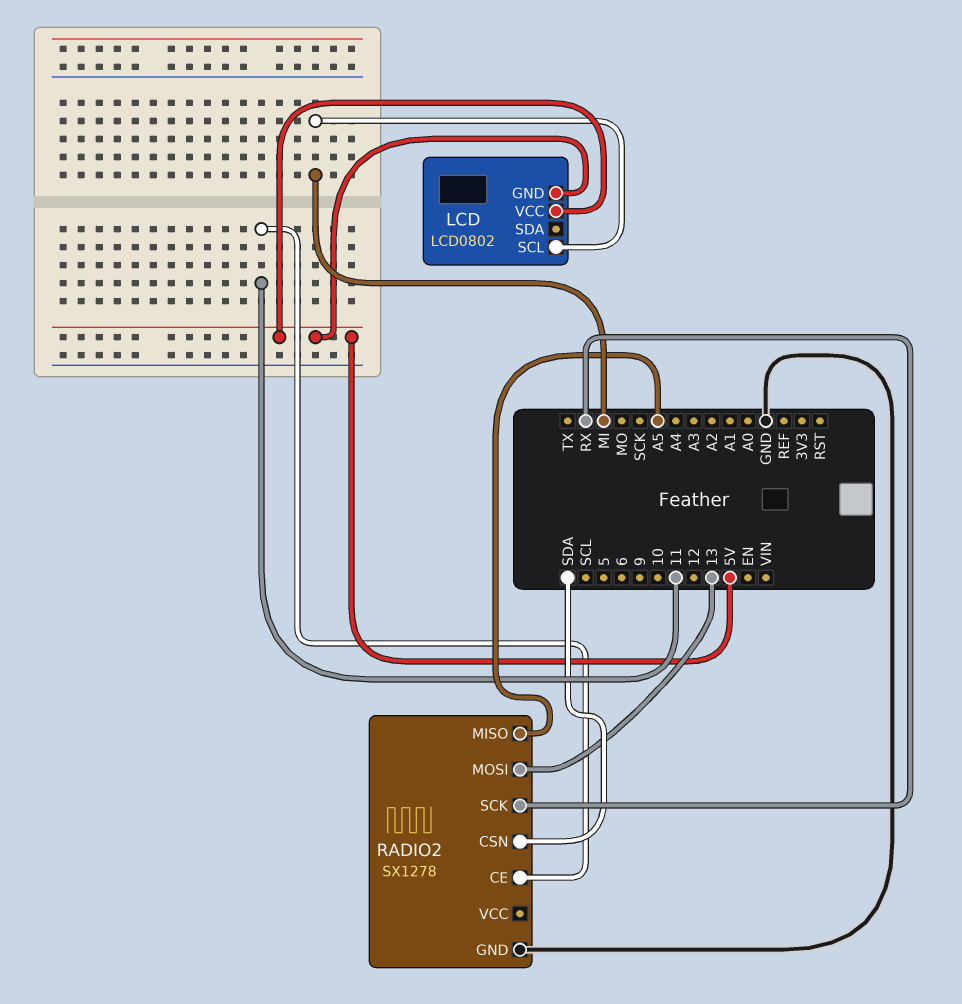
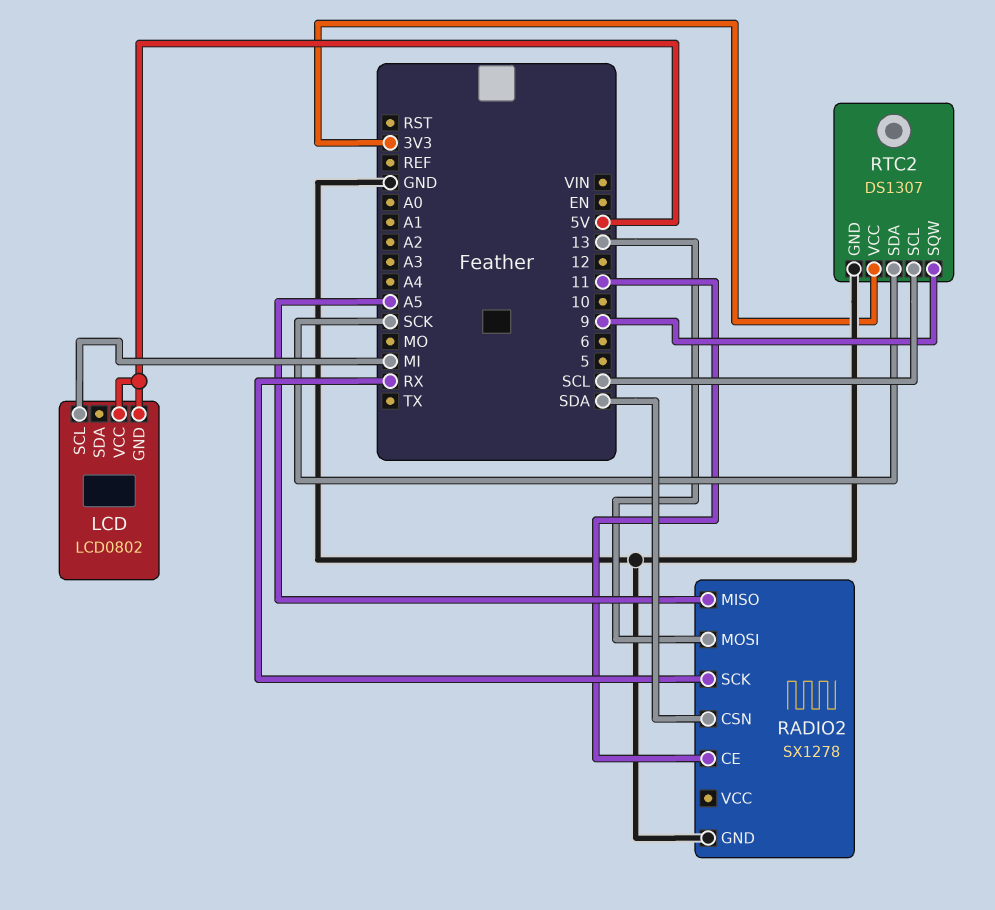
RTC2: none -> DS1307
RTC2 pin GND: none -> GND
RTC2 pin SCL: none -> SCL
RTC2 pin SDA: none -> SCK
RTC2 pin SQW: none -> 9
RTC2 pin VCC: none -> 3V3

